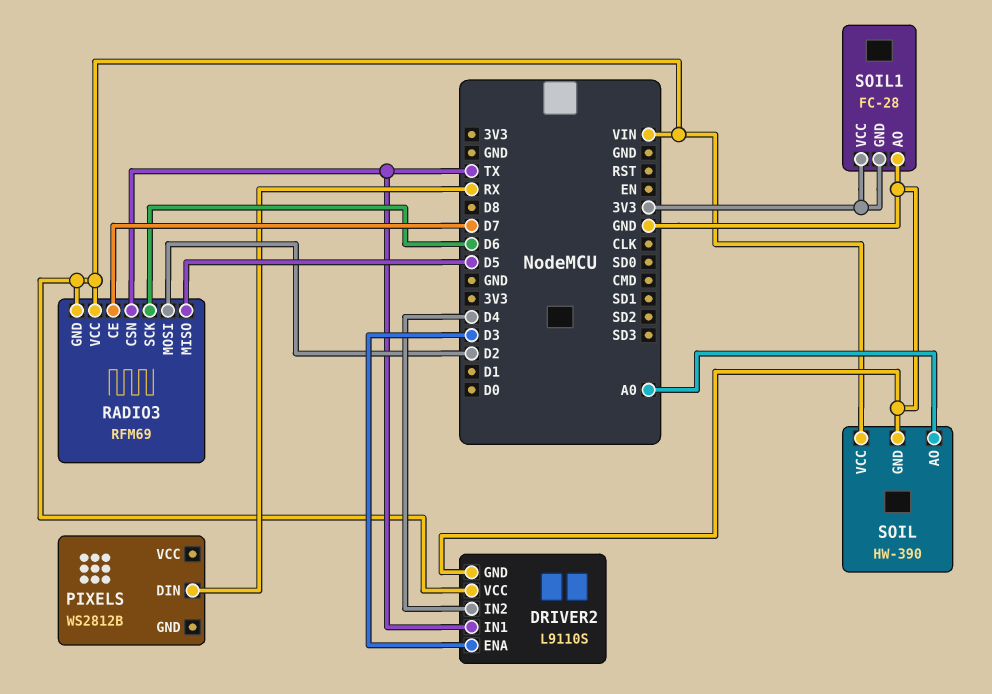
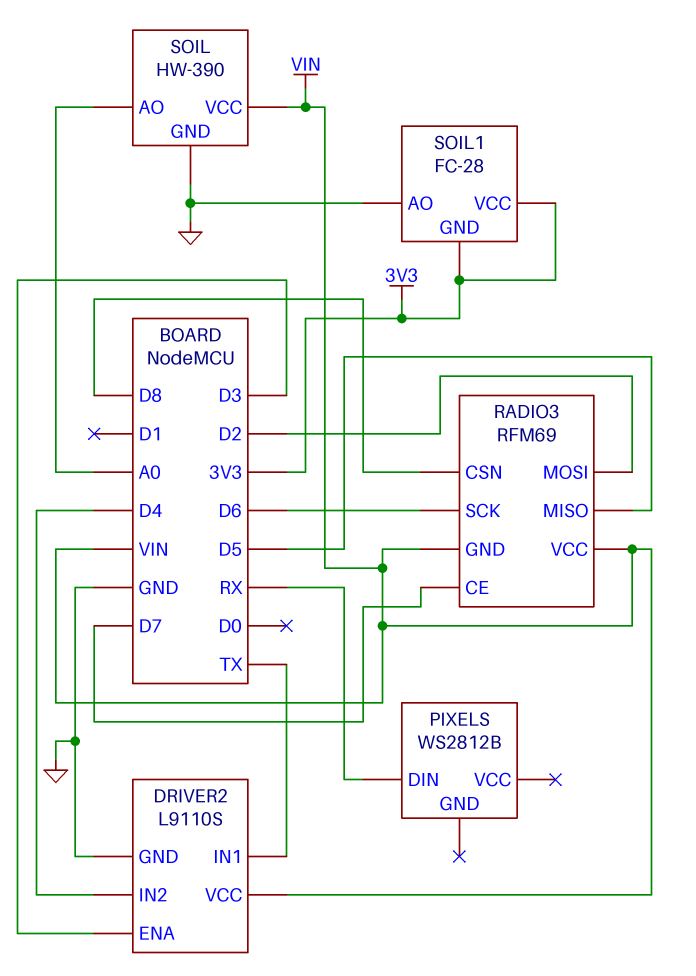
RADIO3 pin CSN: TX -> D8

